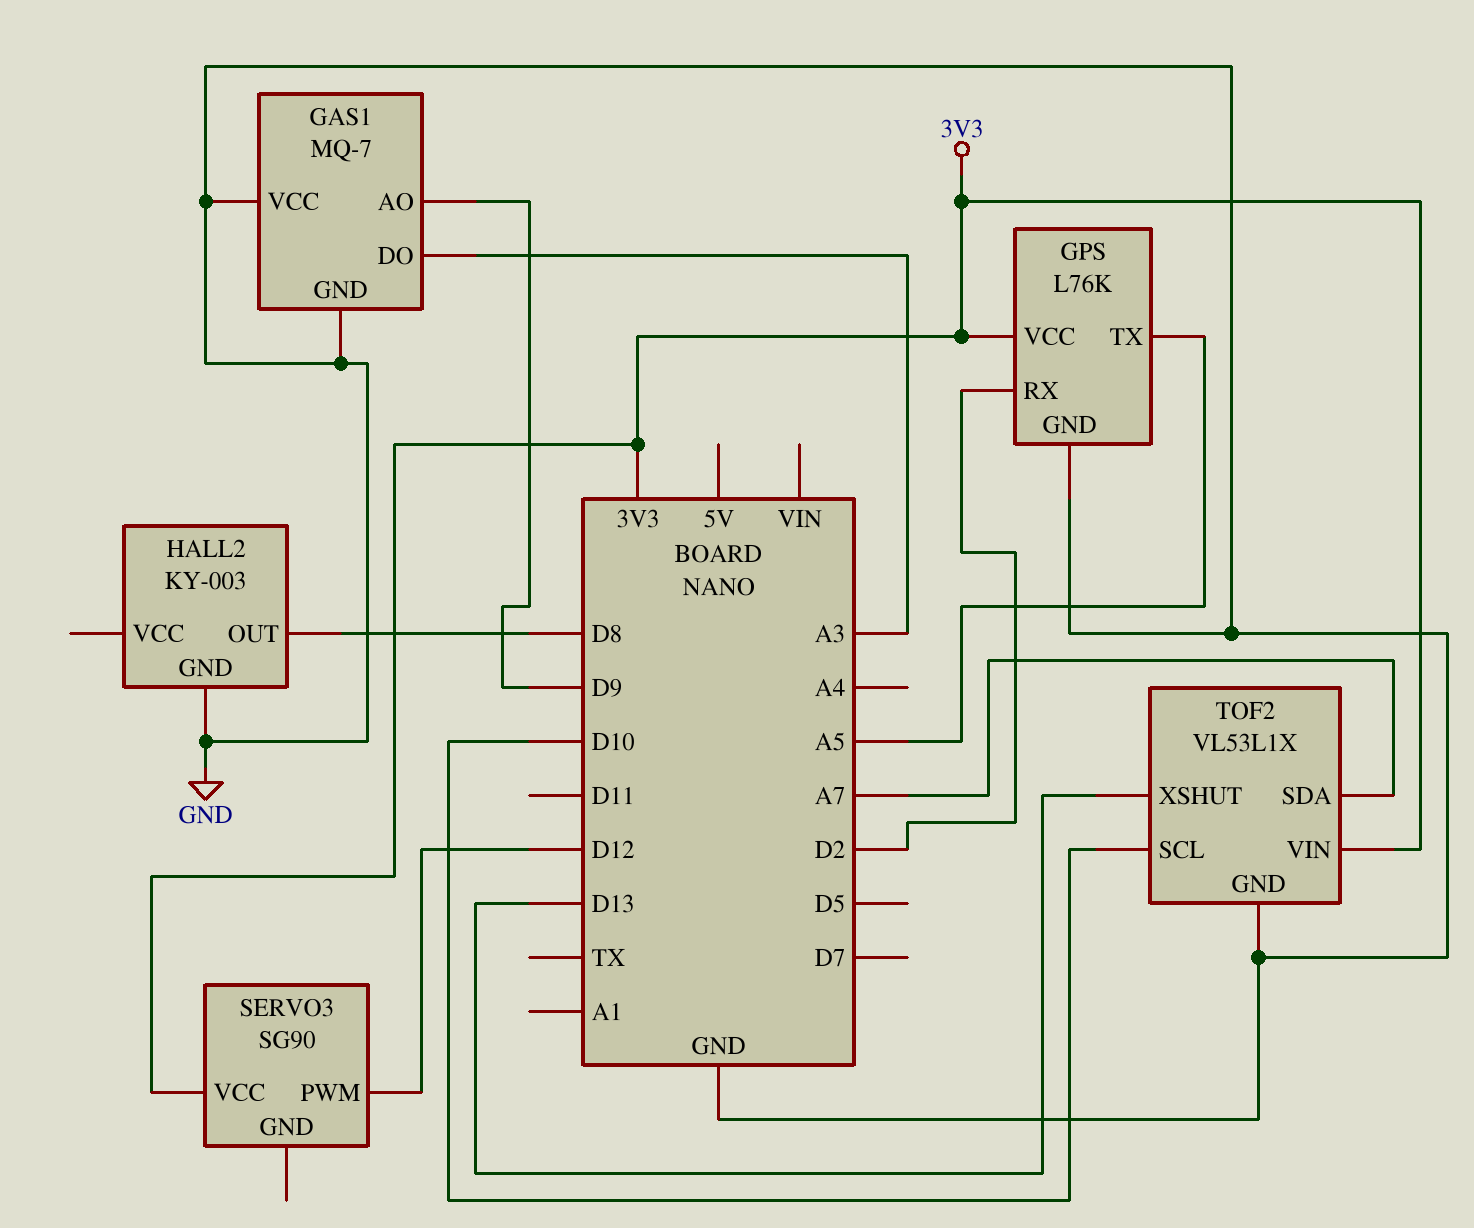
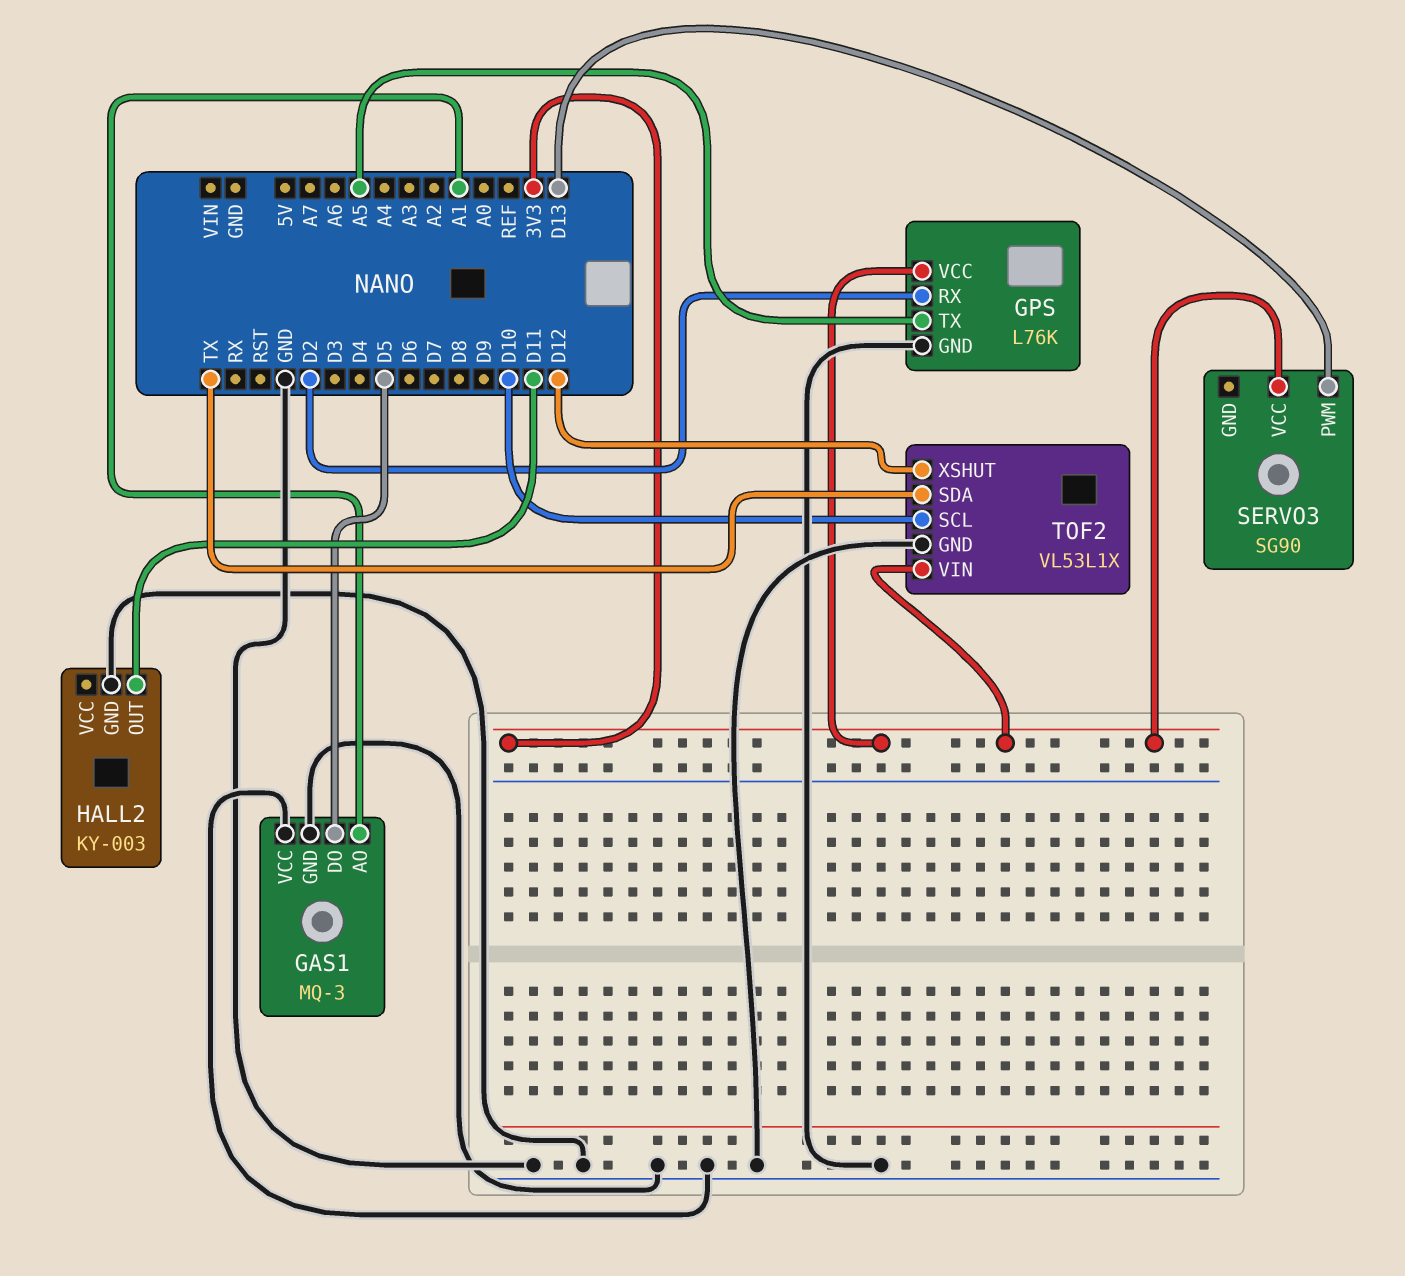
GAS1: MQ-7 -> MQ-3
GAS1 pin AO: D9 -> A1
GAS1 pin DO: A3 -> D5
HALL2 pin OUT: D8 -> D11
SERVO3 pin PWM: D12 -> D13
TOF2 pin SDA: A7 -> TX
TOF2 pin XSHUT: D13 -> D12

